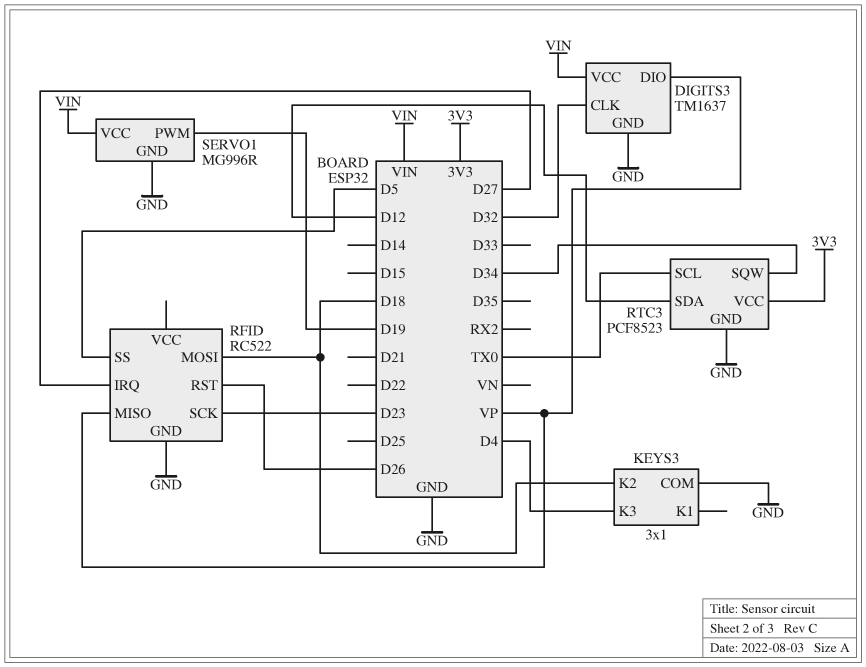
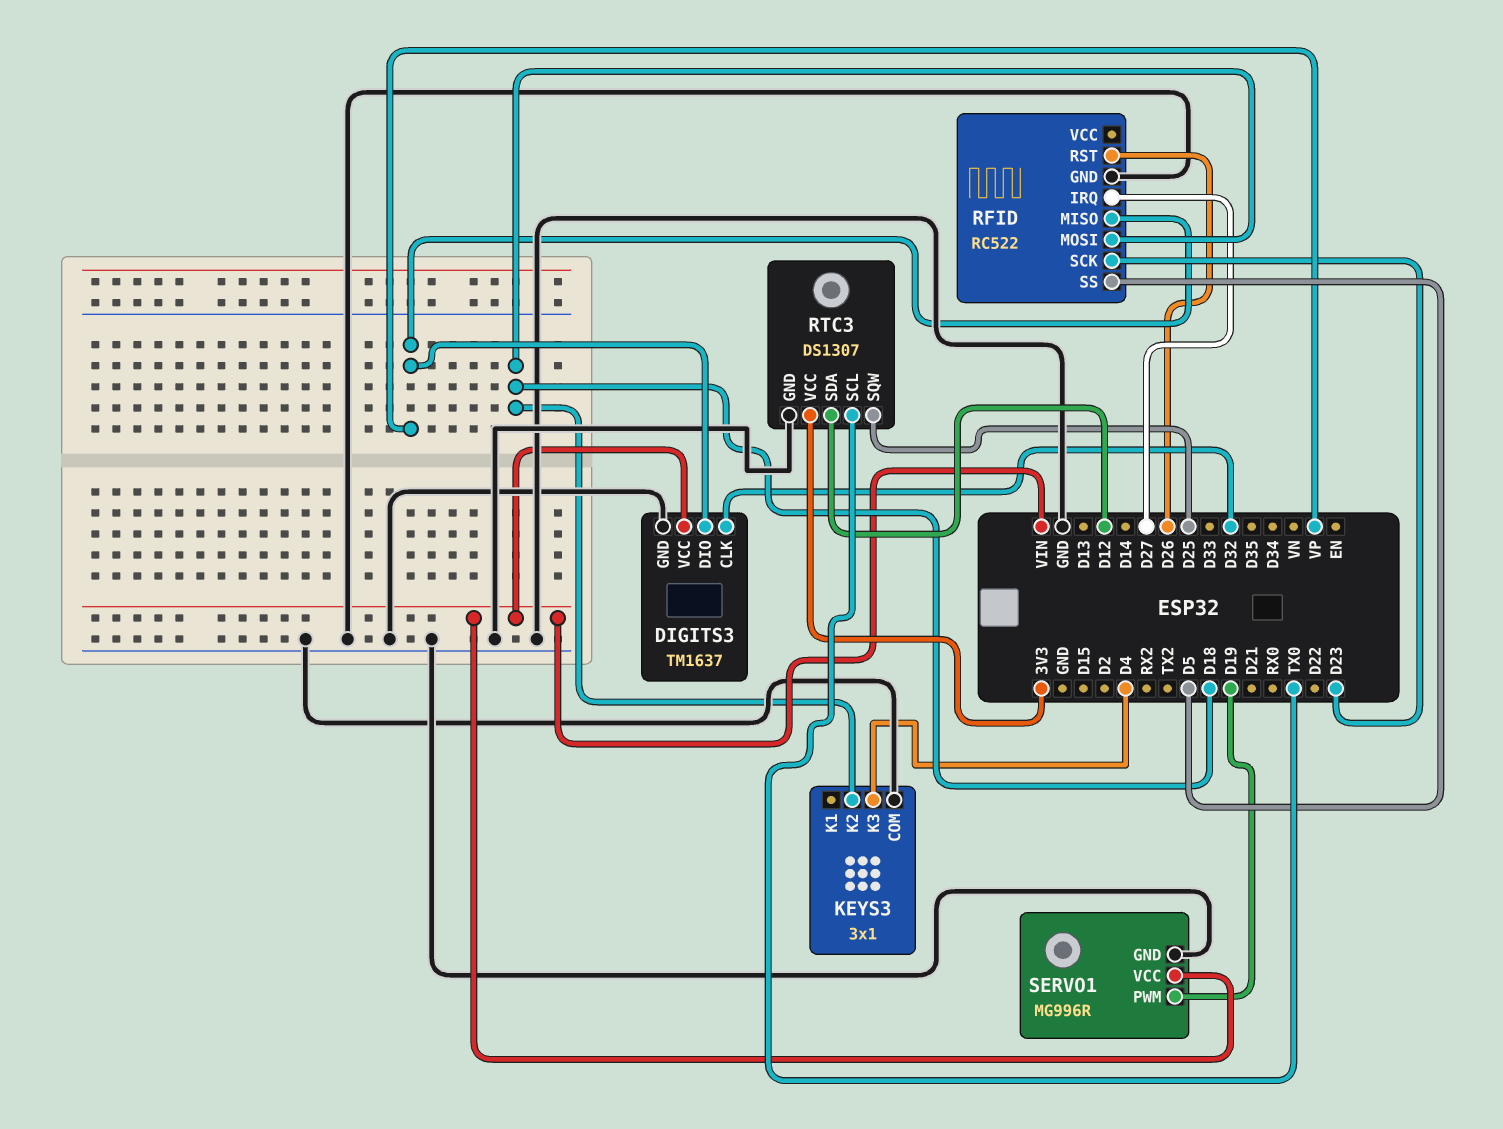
RTC3: PCF8523 -> DS1307
RTC3 pin SQW: D34 -> D25

